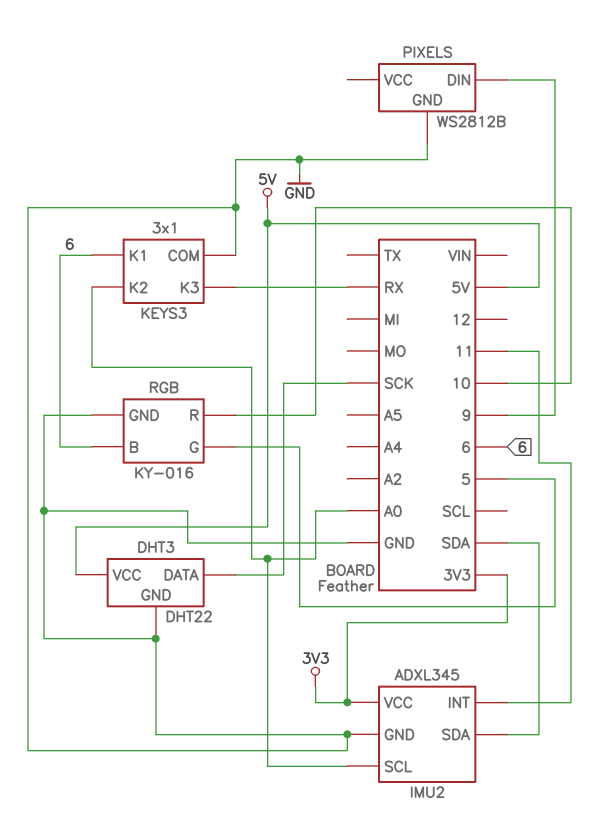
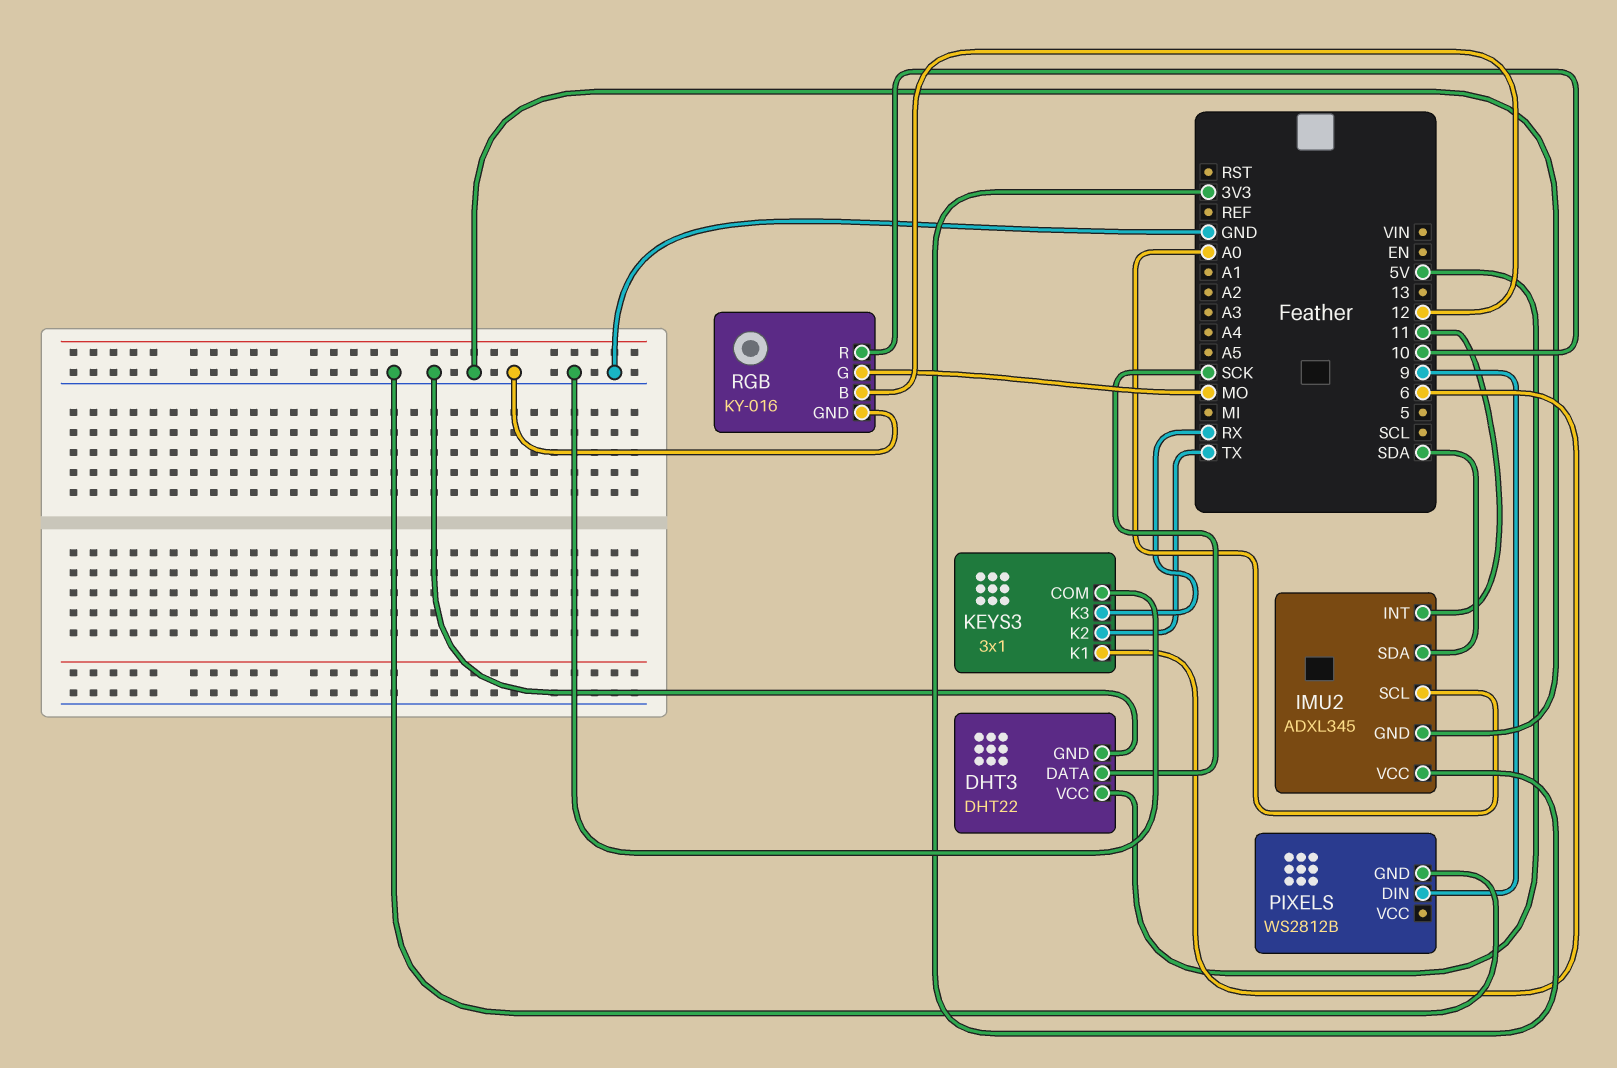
KEYS3 pin K2: A0 -> TX
RGB pin B: 6 -> 12
RGB pin G: 5 -> MO

